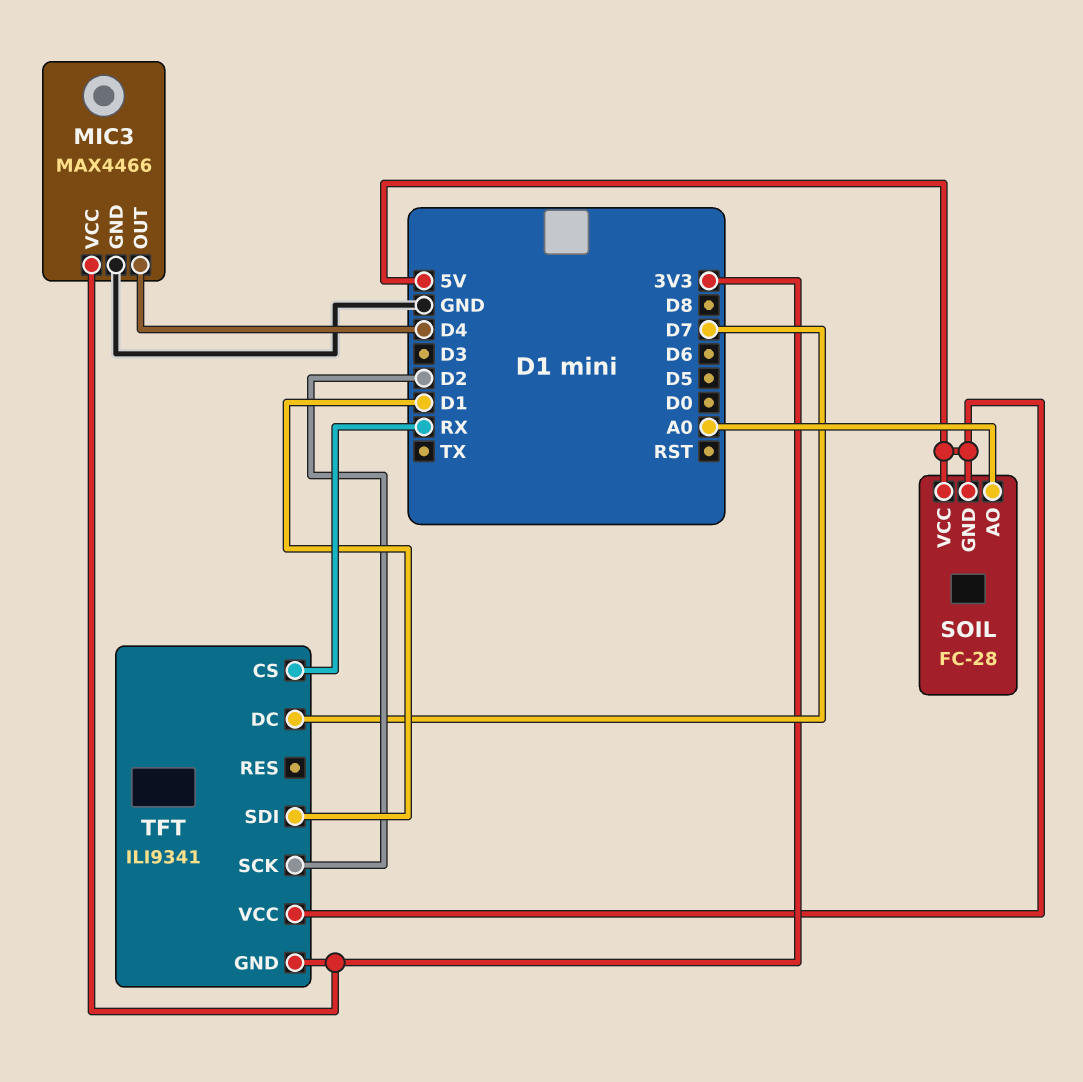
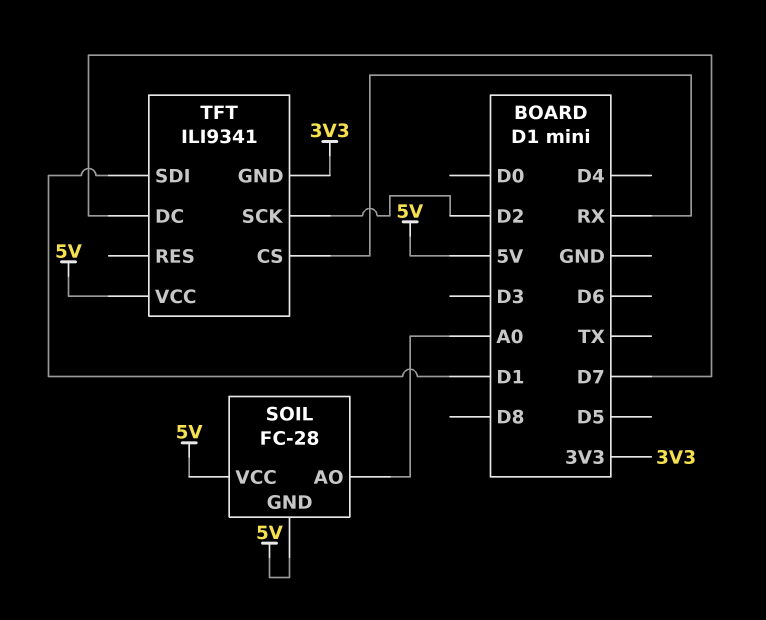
MIC3: MAX4466 -> none
MIC3 pin GND: GND -> none
MIC3 pin OUT: D4 -> none
MIC3 pin VCC: 3V3 -> none

